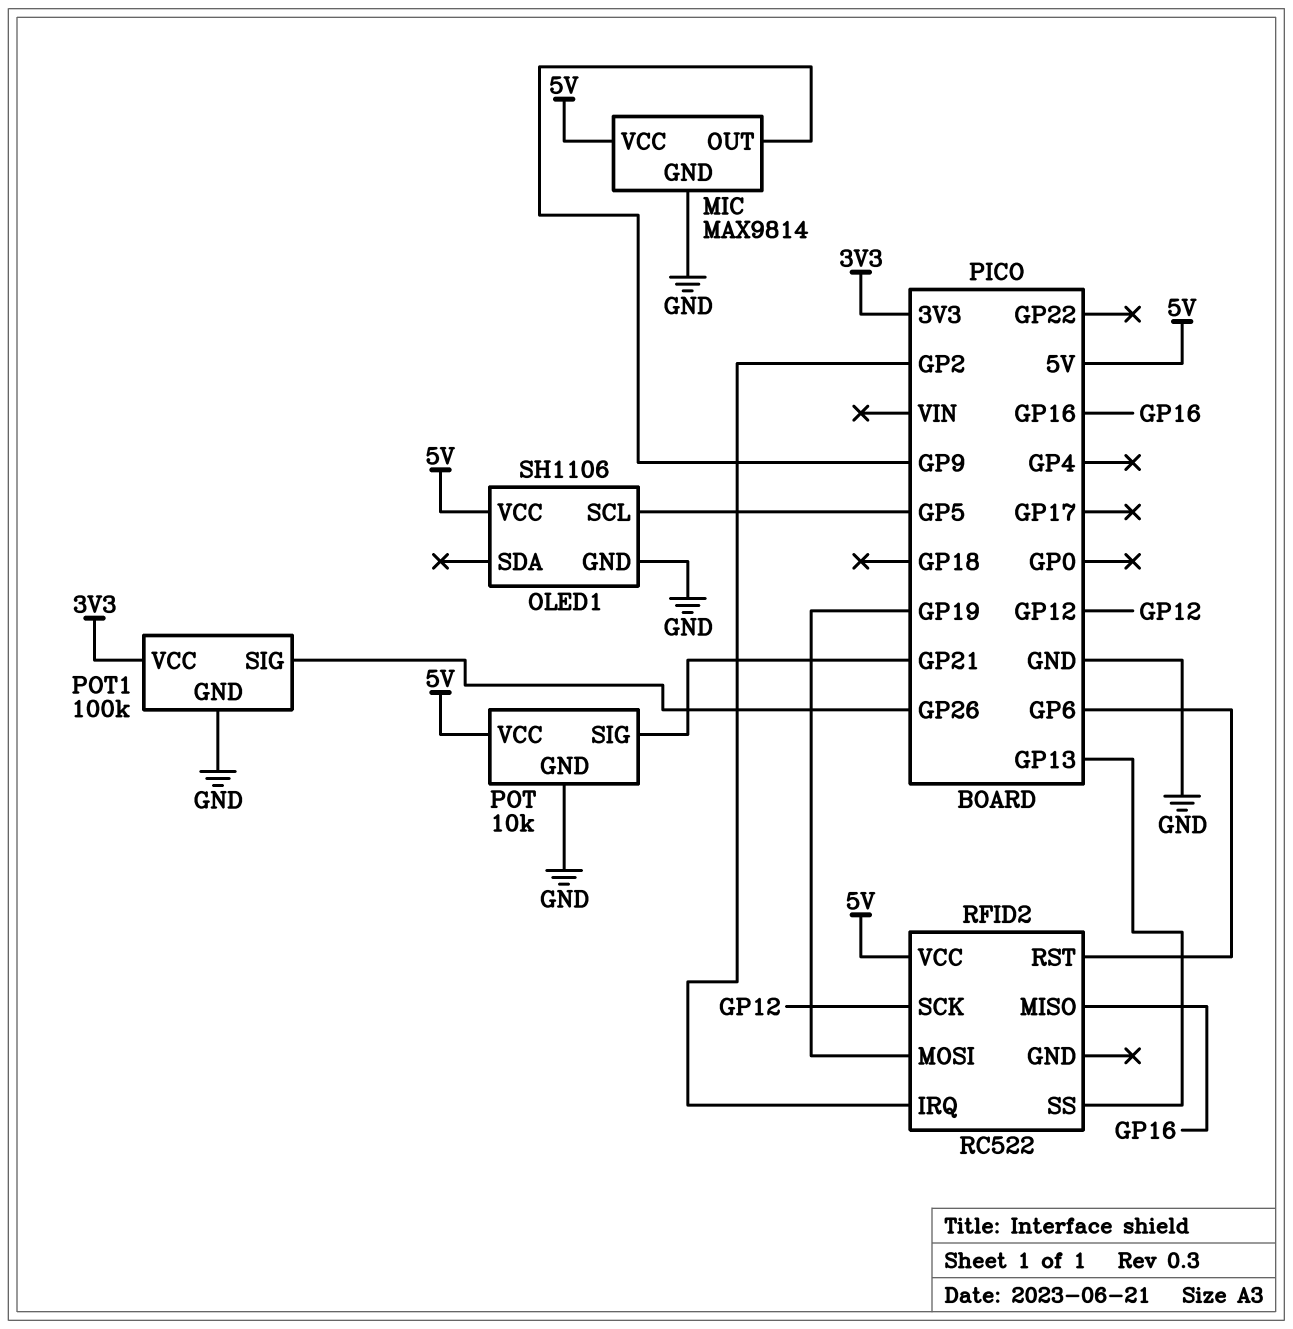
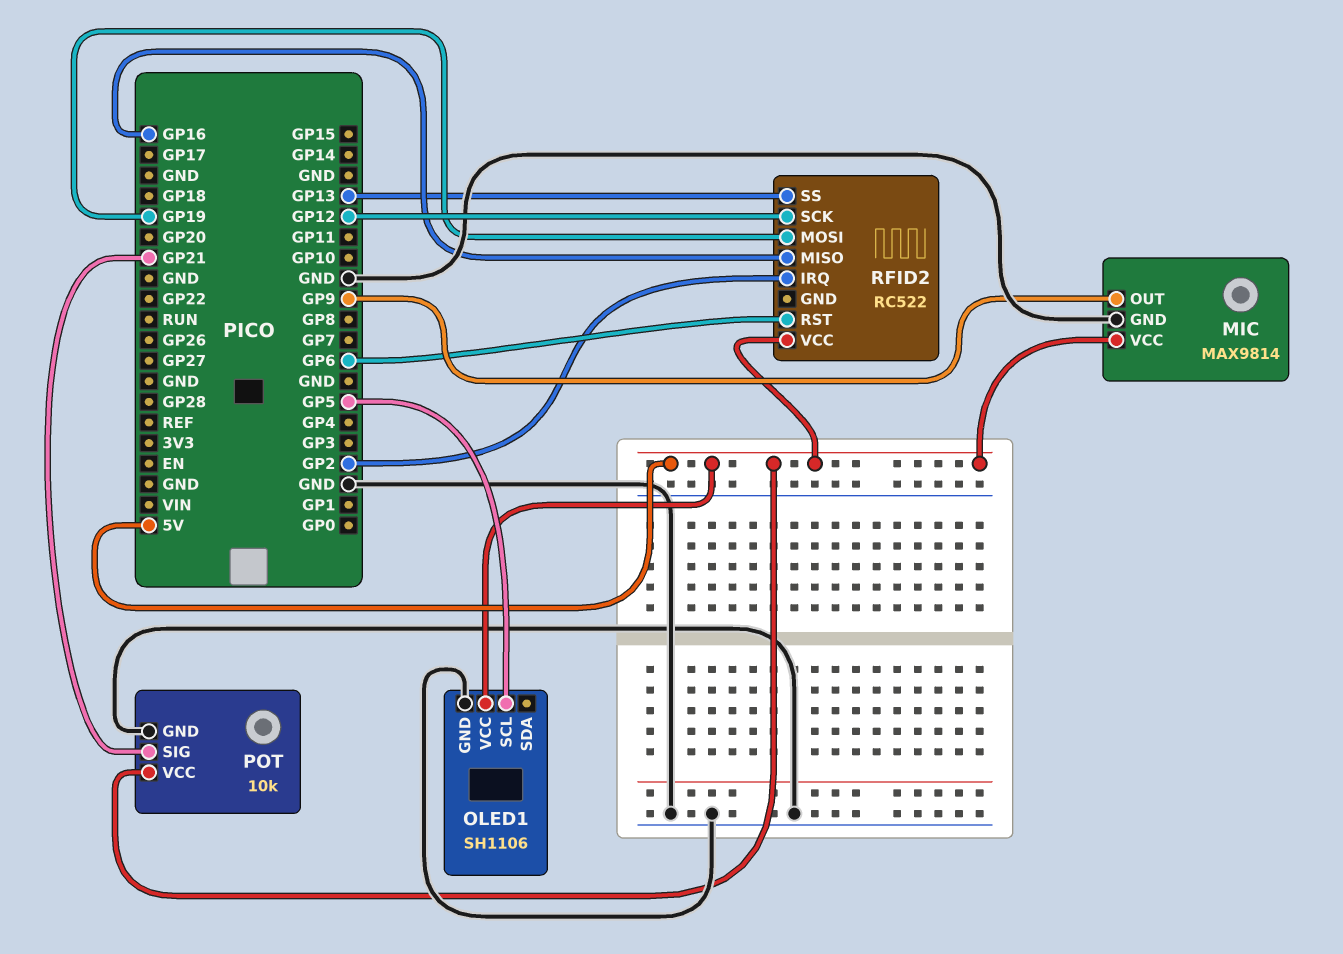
POT1: 100k -> none
POT1 pin GND: GND -> none
POT1 pin SIG: GP26 -> none
POT1 pin VCC: 3V3 -> none

